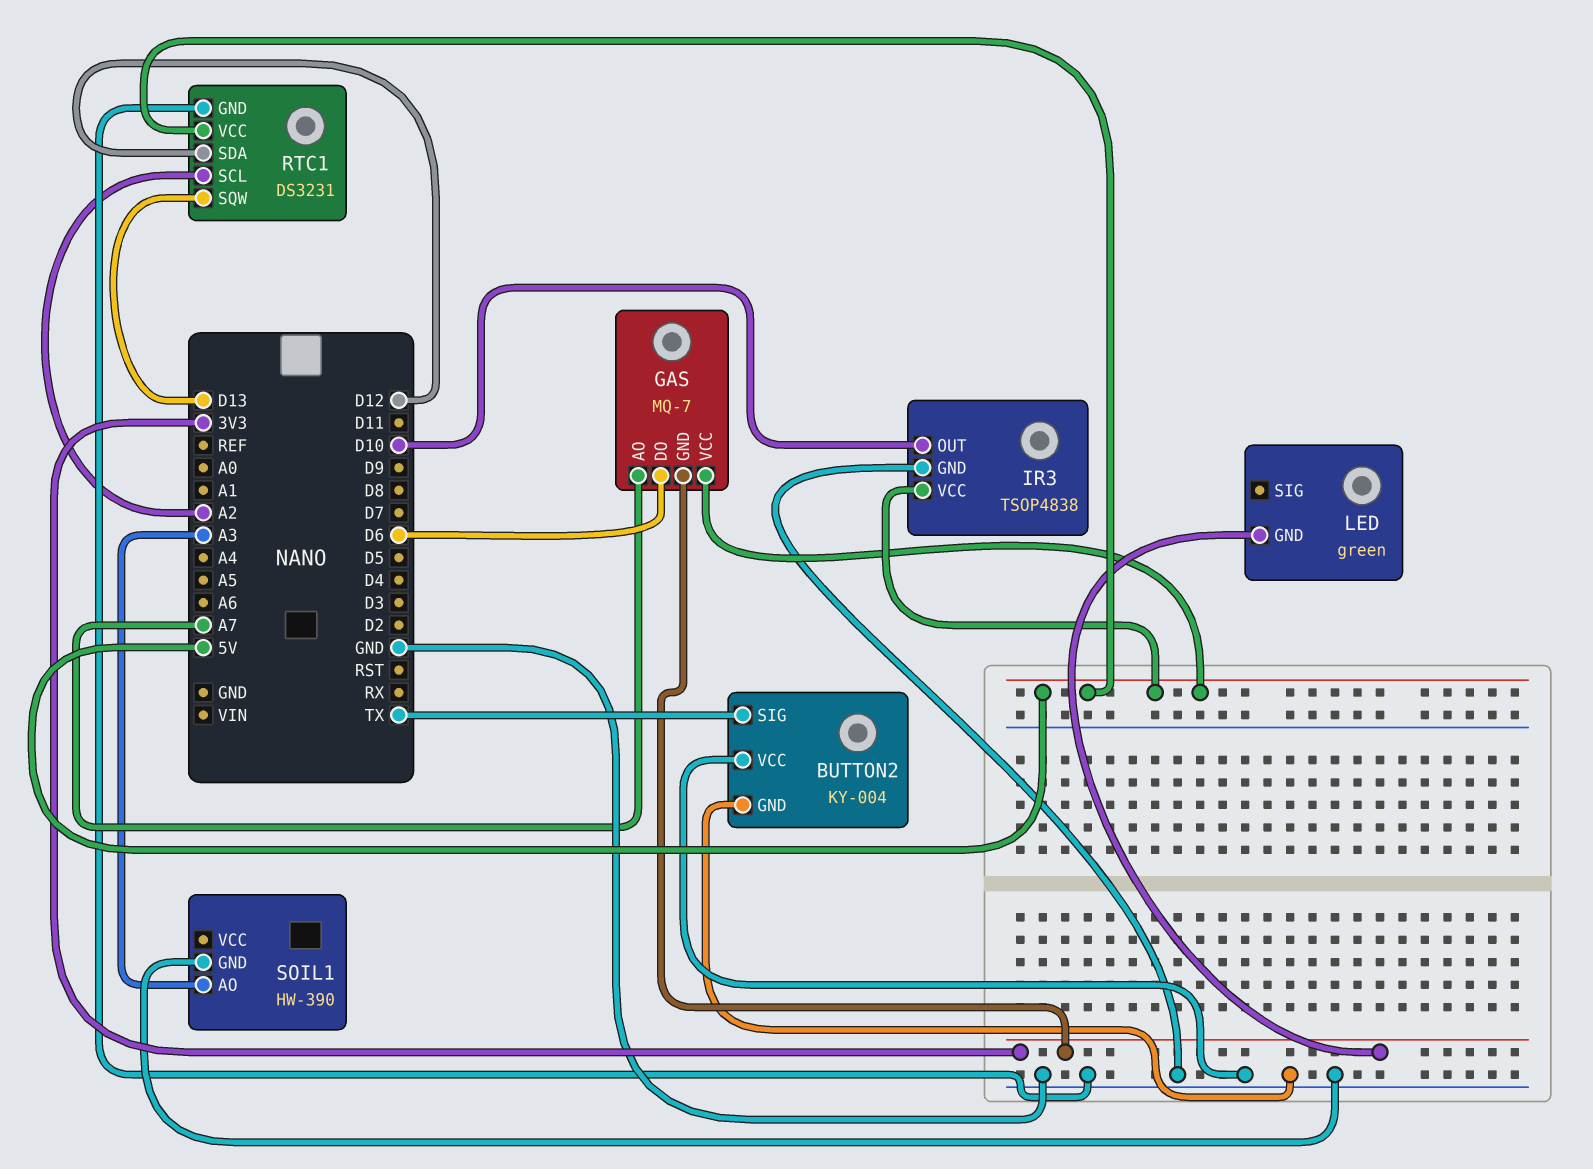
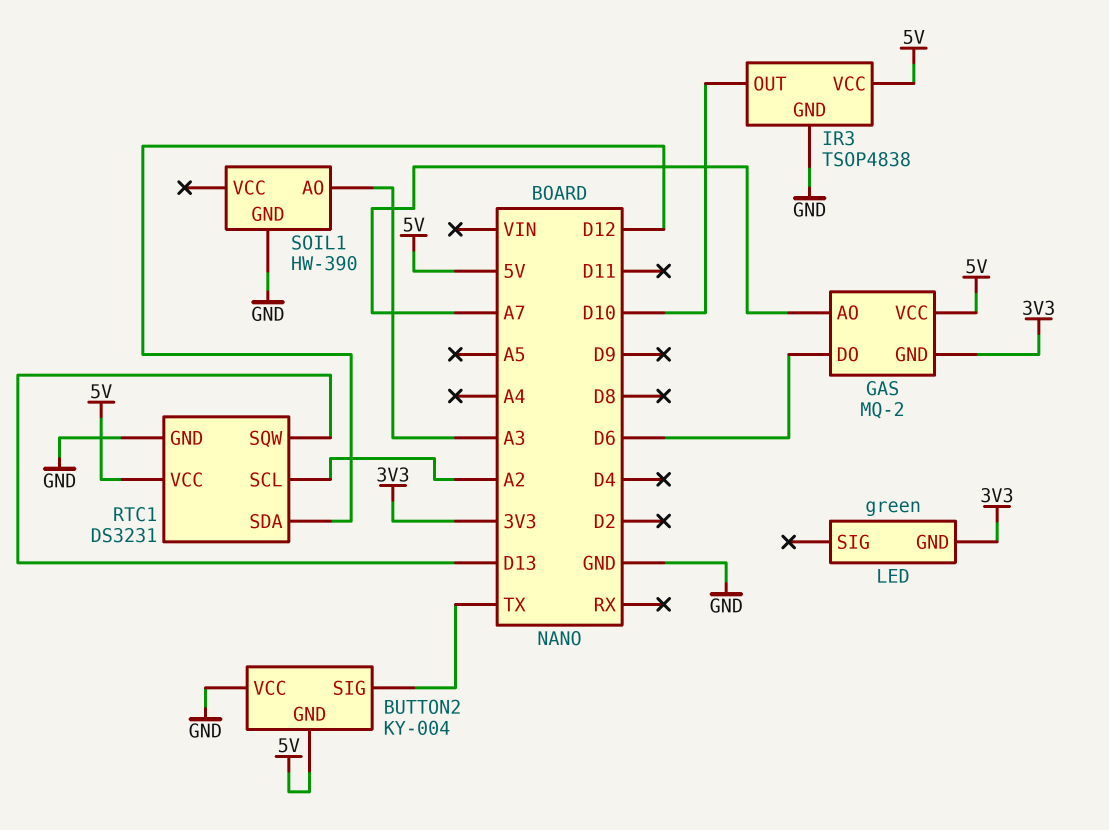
BUTTON2 pin GND: GND -> 5V
GAS: MQ-7 -> MQ-2

